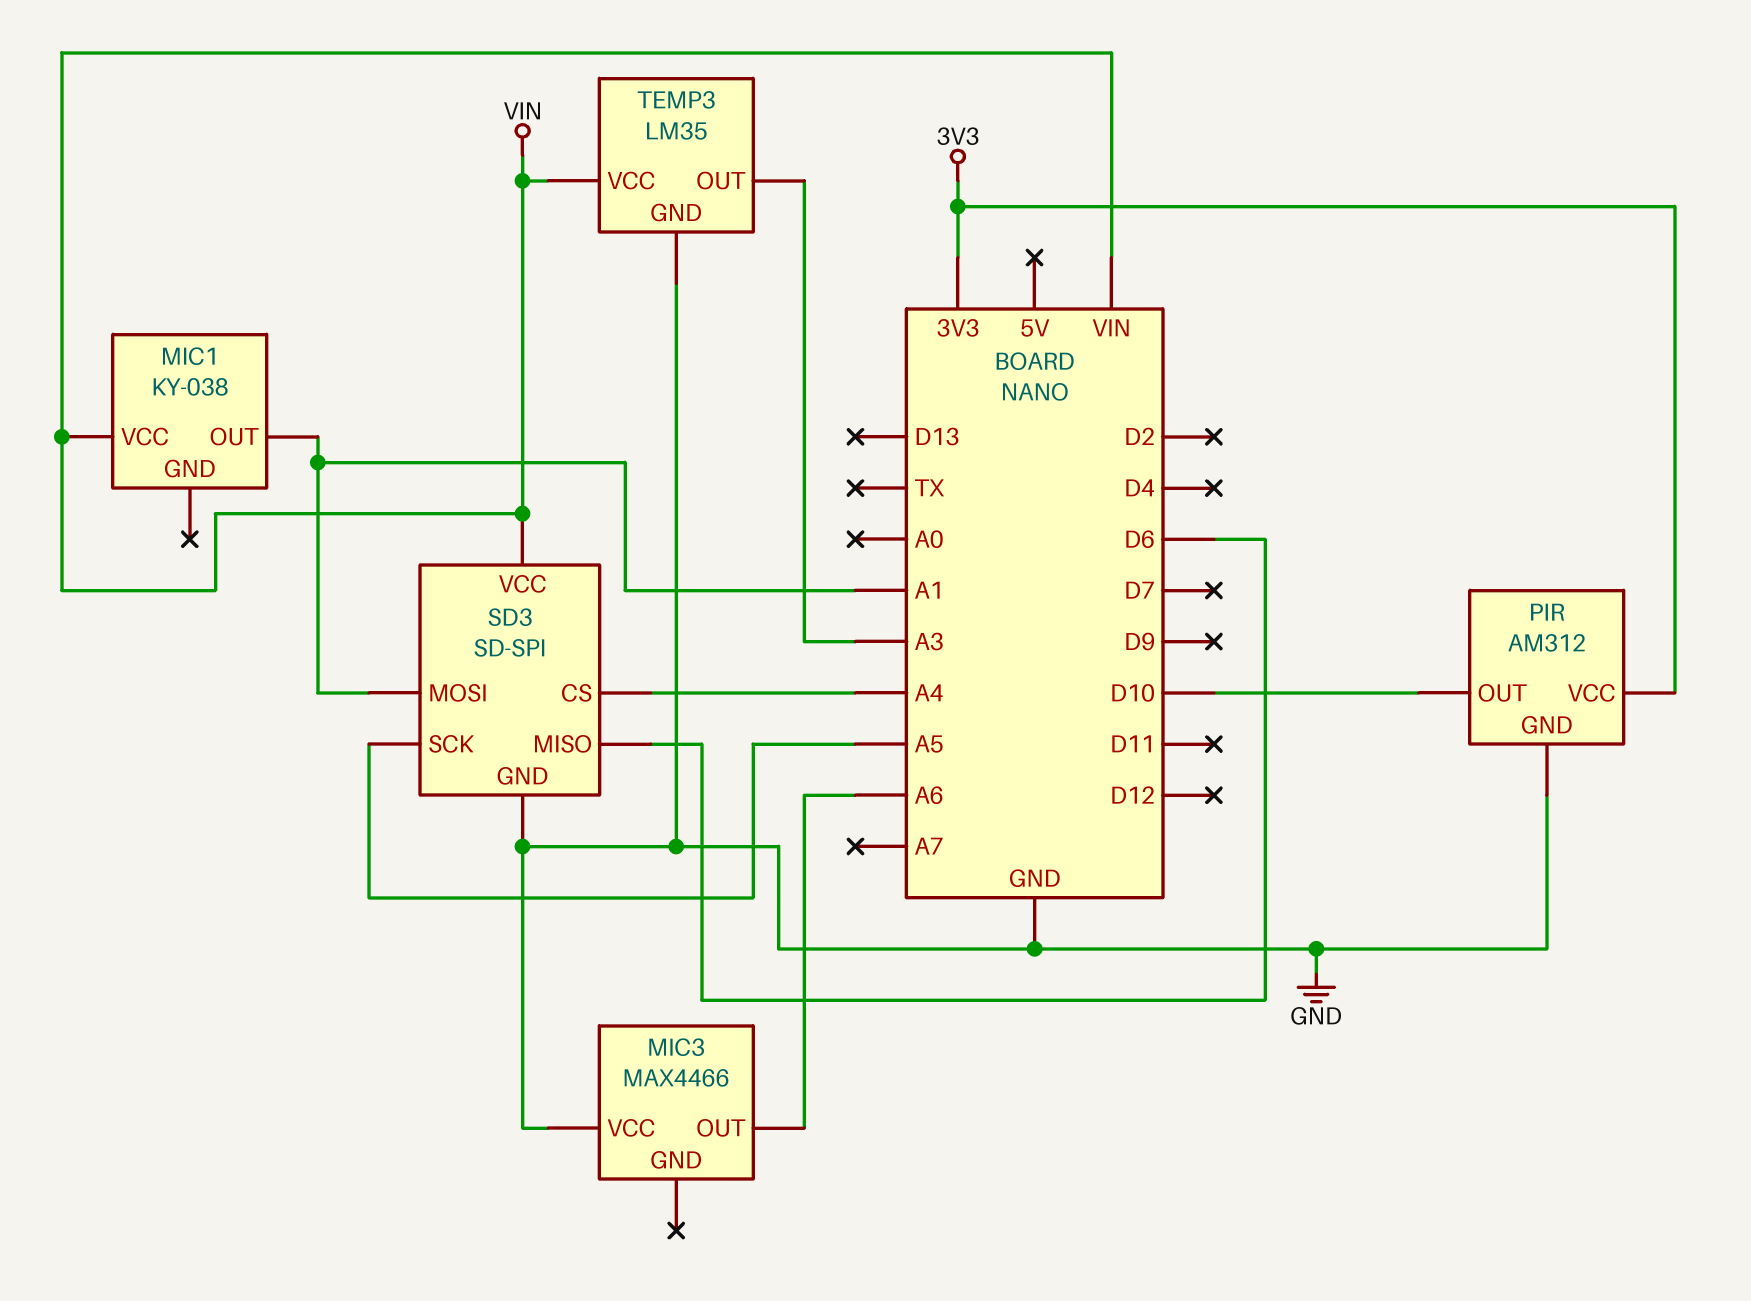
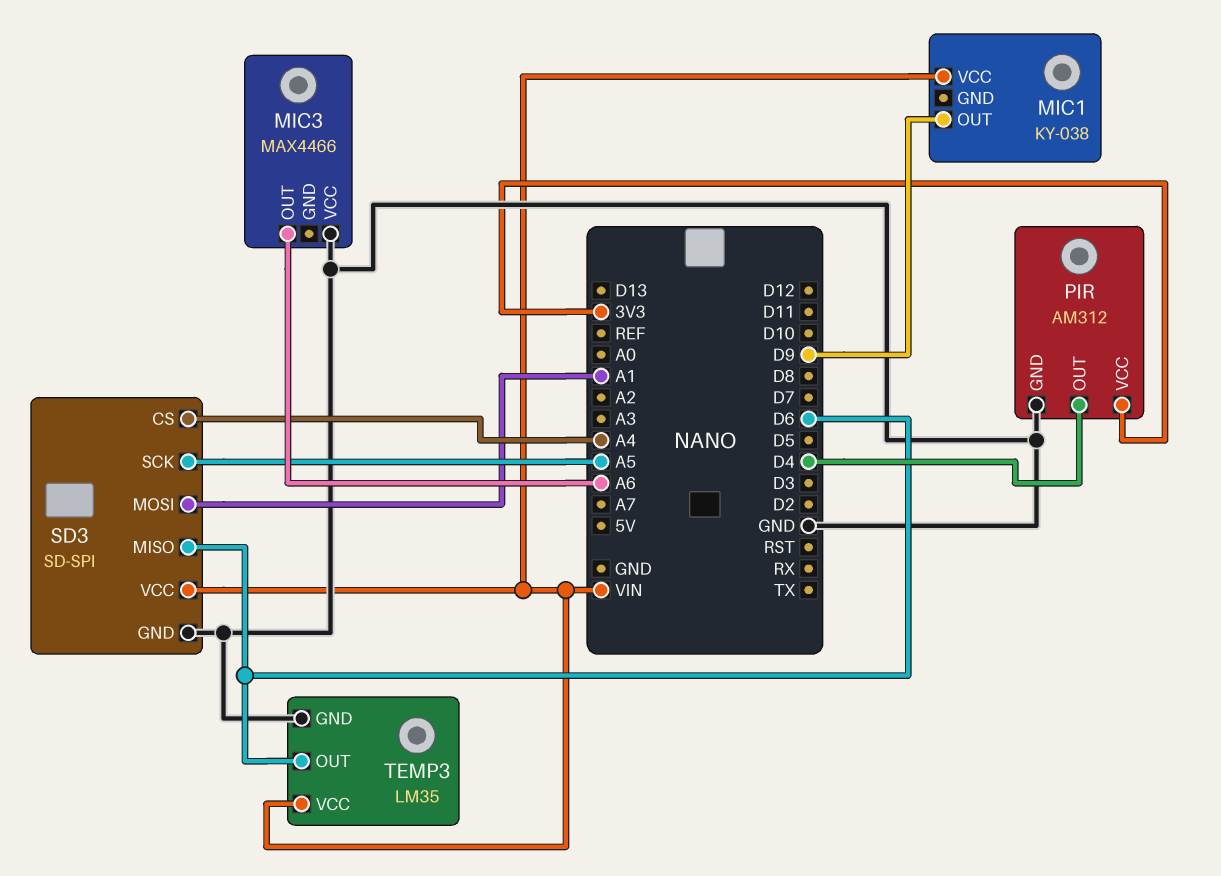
MIC1 pin OUT: A1 -> D9
PIR pin OUT: D10 -> D4
TEMP3 pin OUT: A3 -> D6

